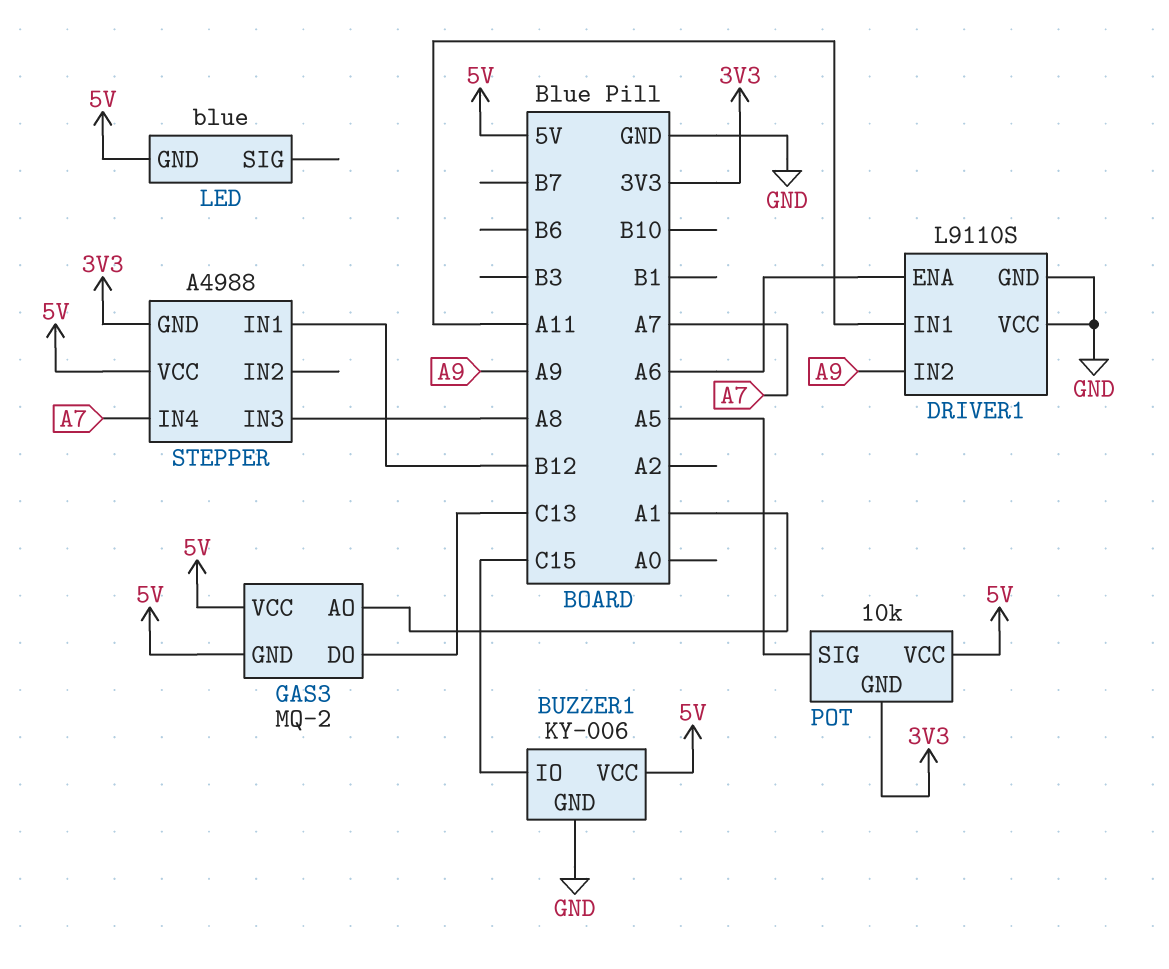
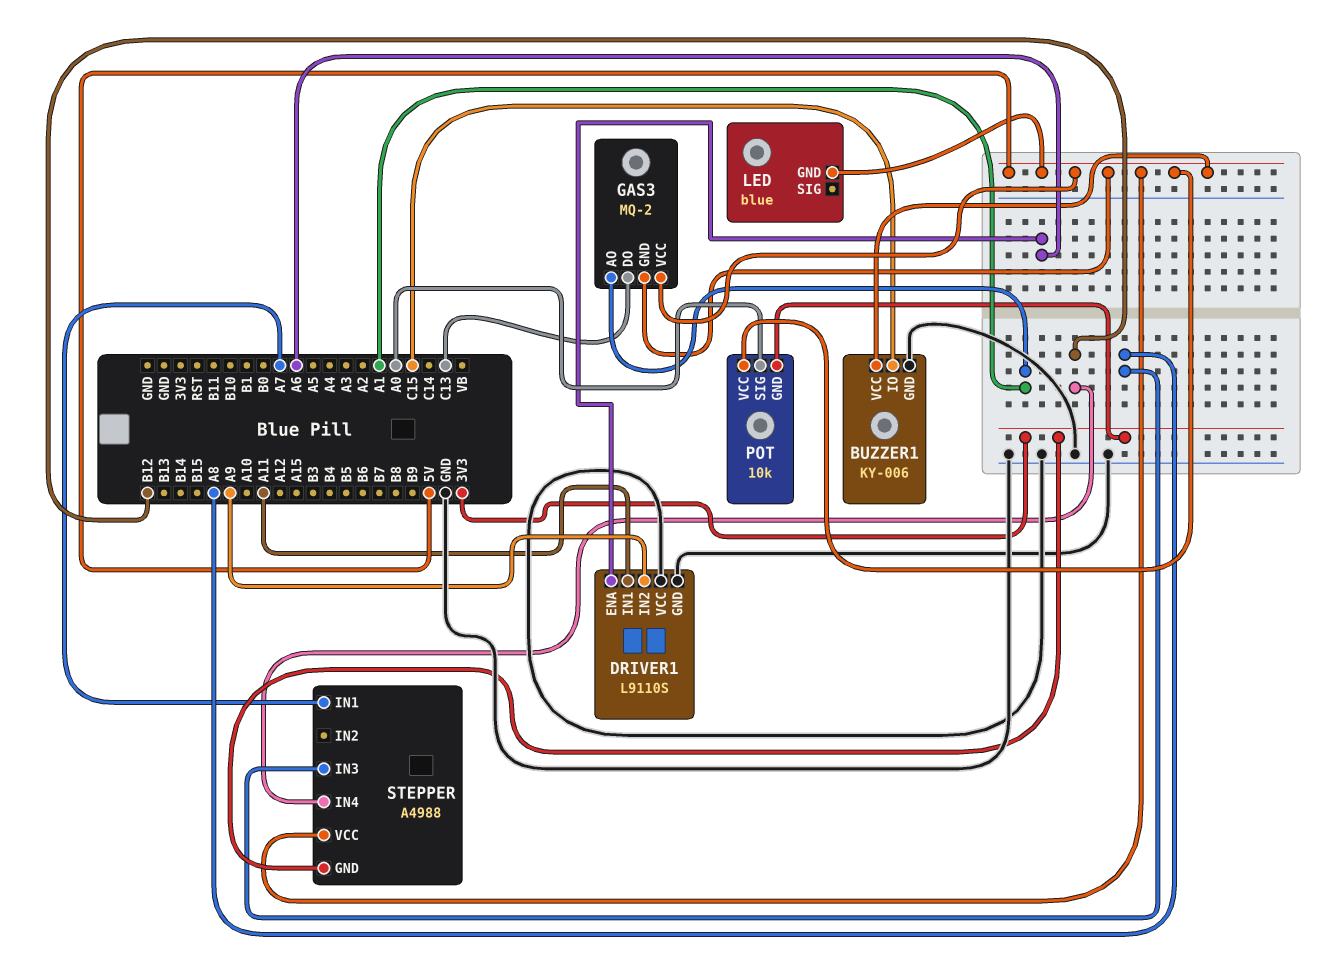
POT pin SIG: A5 -> A0
STEPPER pin IN1: B12 -> A7
STEPPER pin IN4: A7 -> B12

